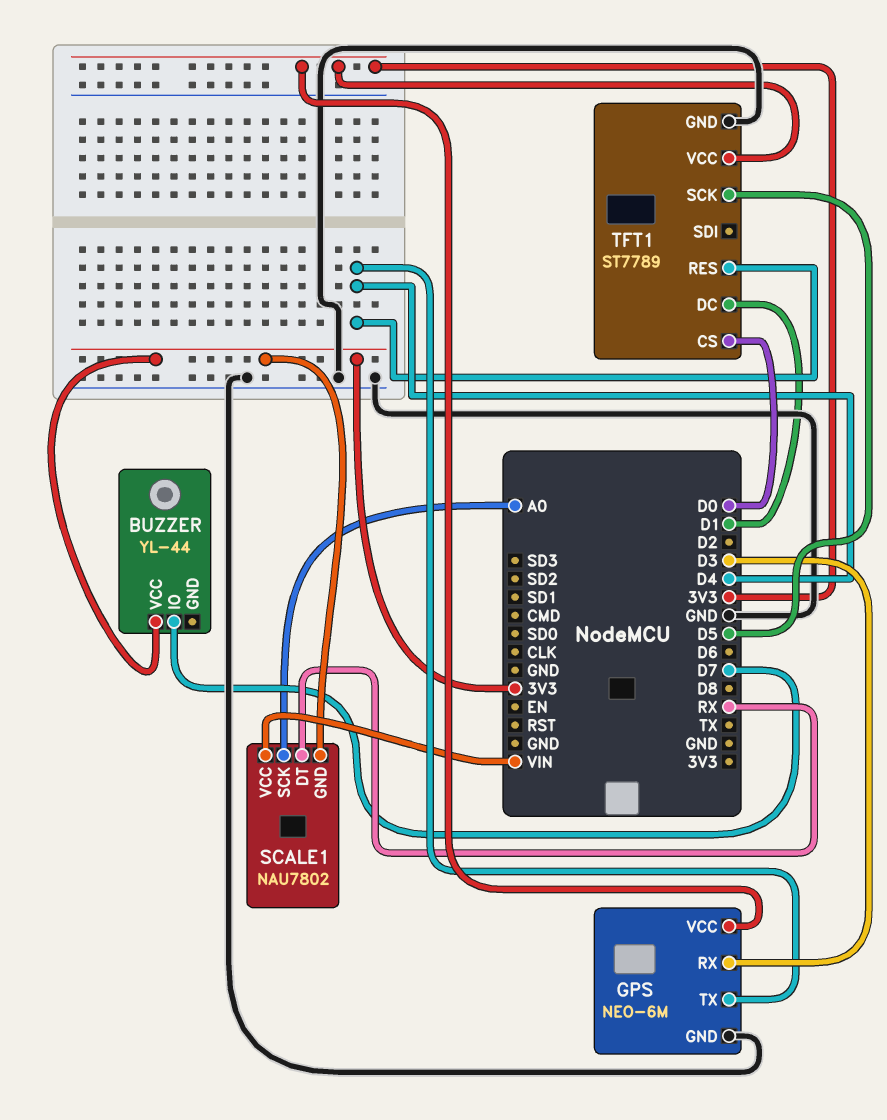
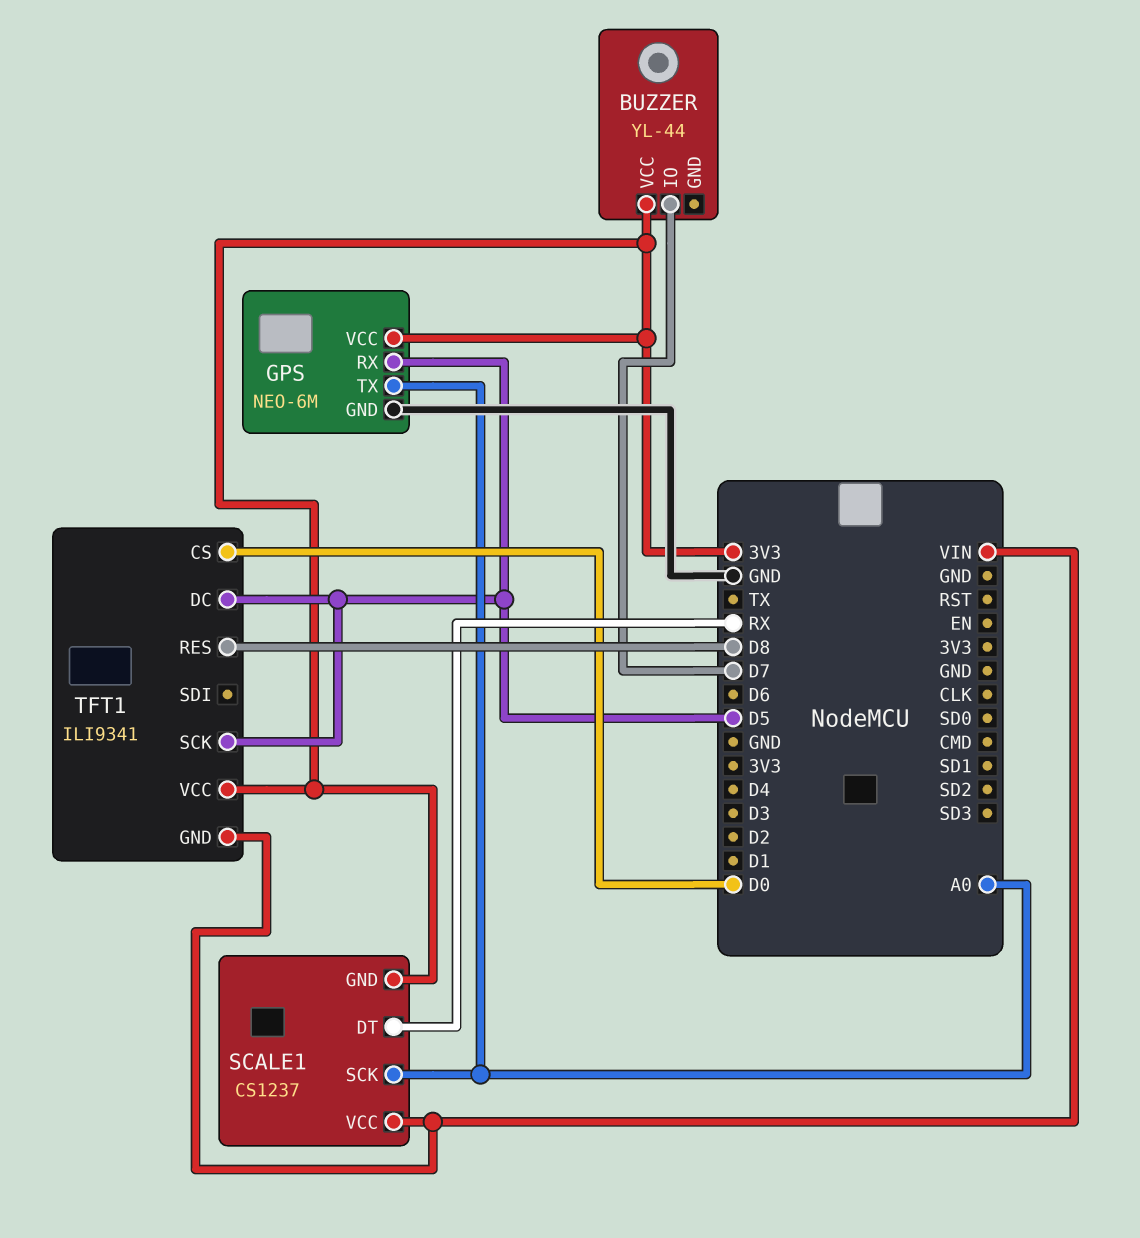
GPS pin RX: D3 -> D5
GPS pin TX: D4 -> A0
SCALE1: NAU7802 -> CS1237
TFT1: ST7789 -> ILI9341
TFT1 pin DC: D1 -> D5
TFT1 pin GND: GND -> VIN
TFT1 pin RES: D4 -> D8

